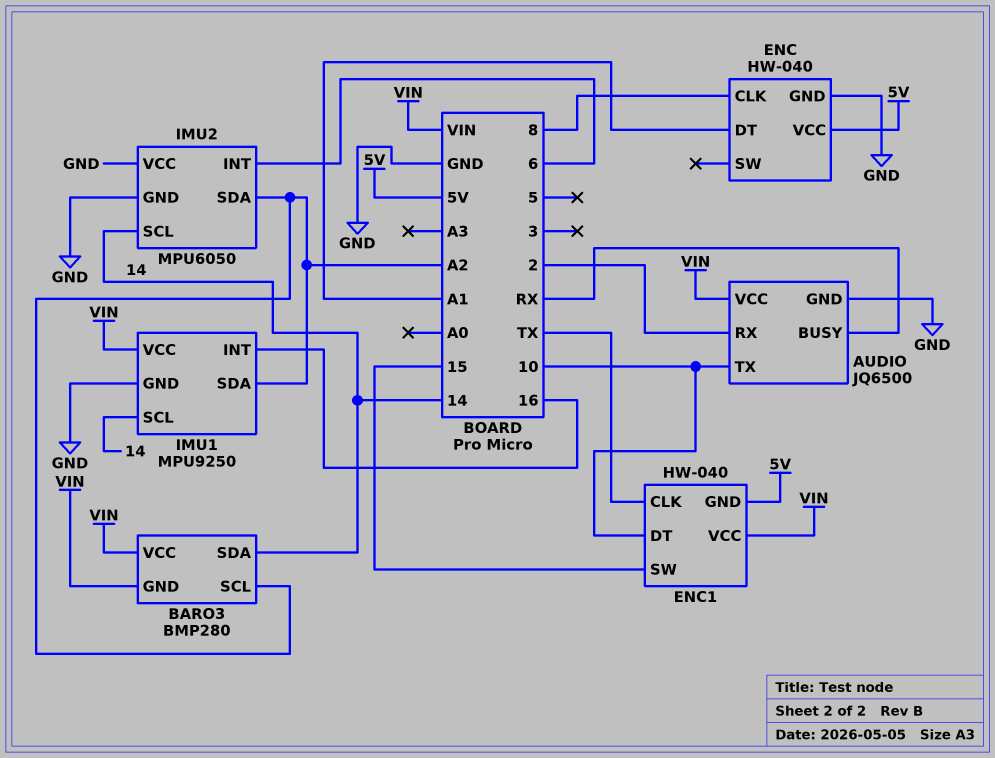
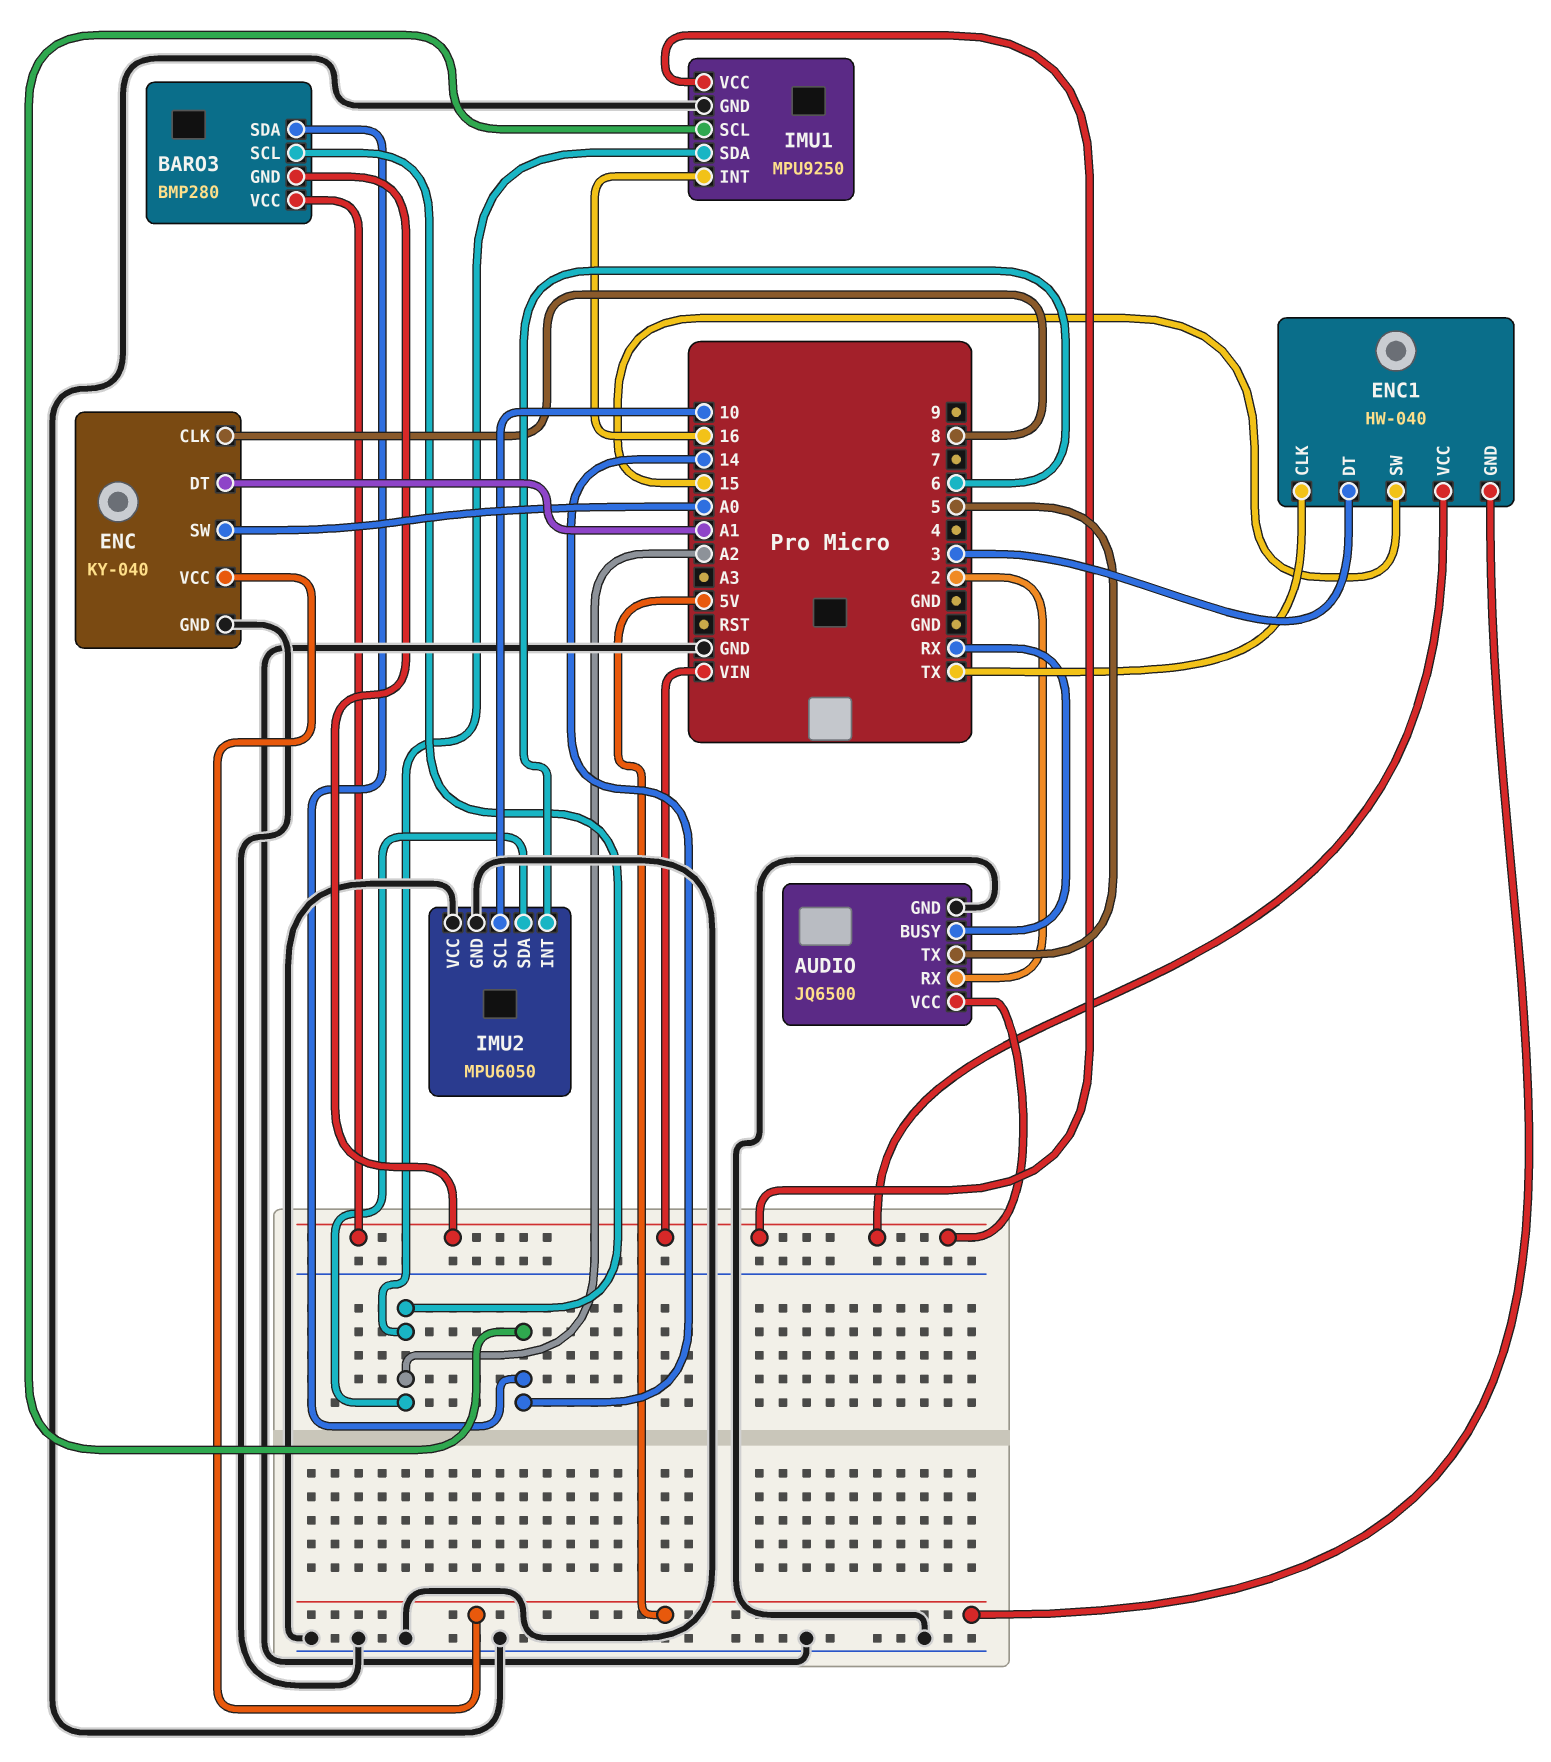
AUDIO pin TX: 10 -> 5
ENC: HW-040 -> KY-040
ENC pin SW: none -> A0
ENC1 pin DT: 10 -> 3
IMU2 pin SCL: 14 -> 10

